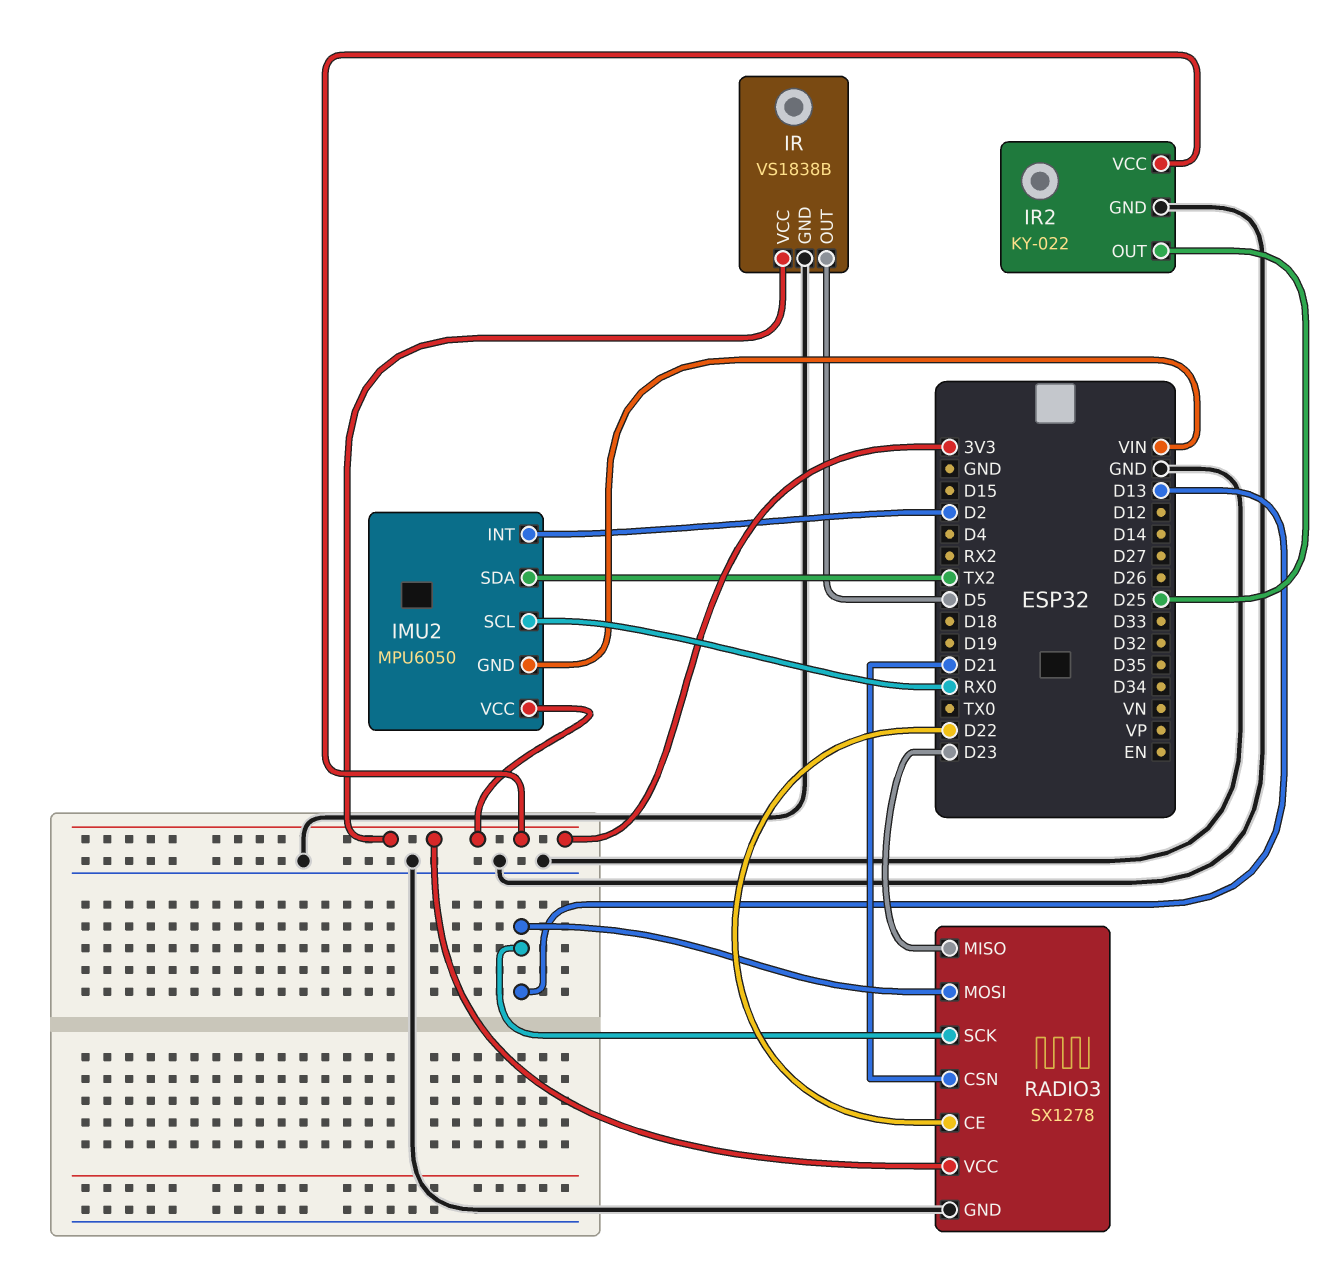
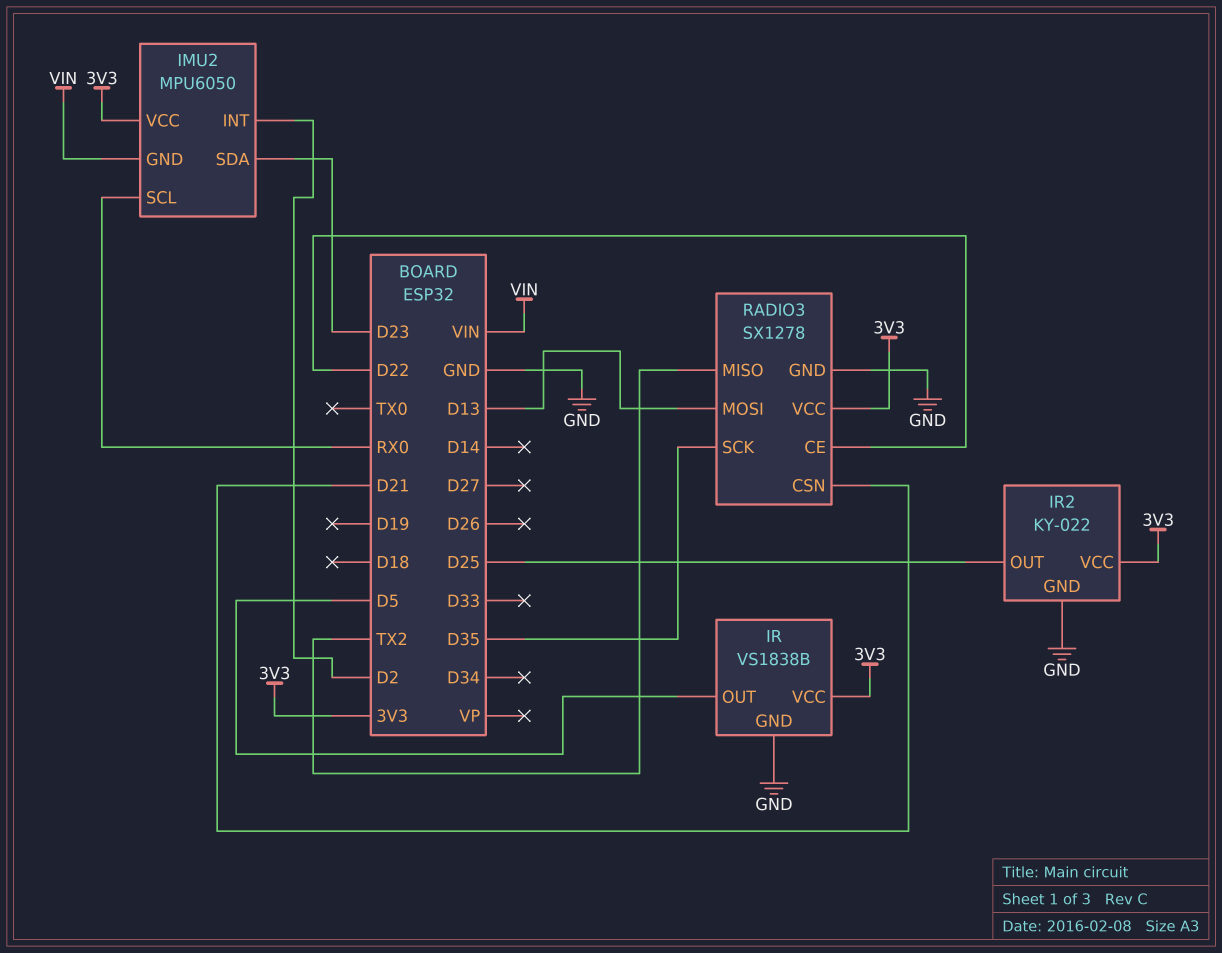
IMU2 pin SDA: TX2 -> D23
RADIO3 pin MISO: D23 -> TX2
RADIO3 pin SCK: D13 -> D35

